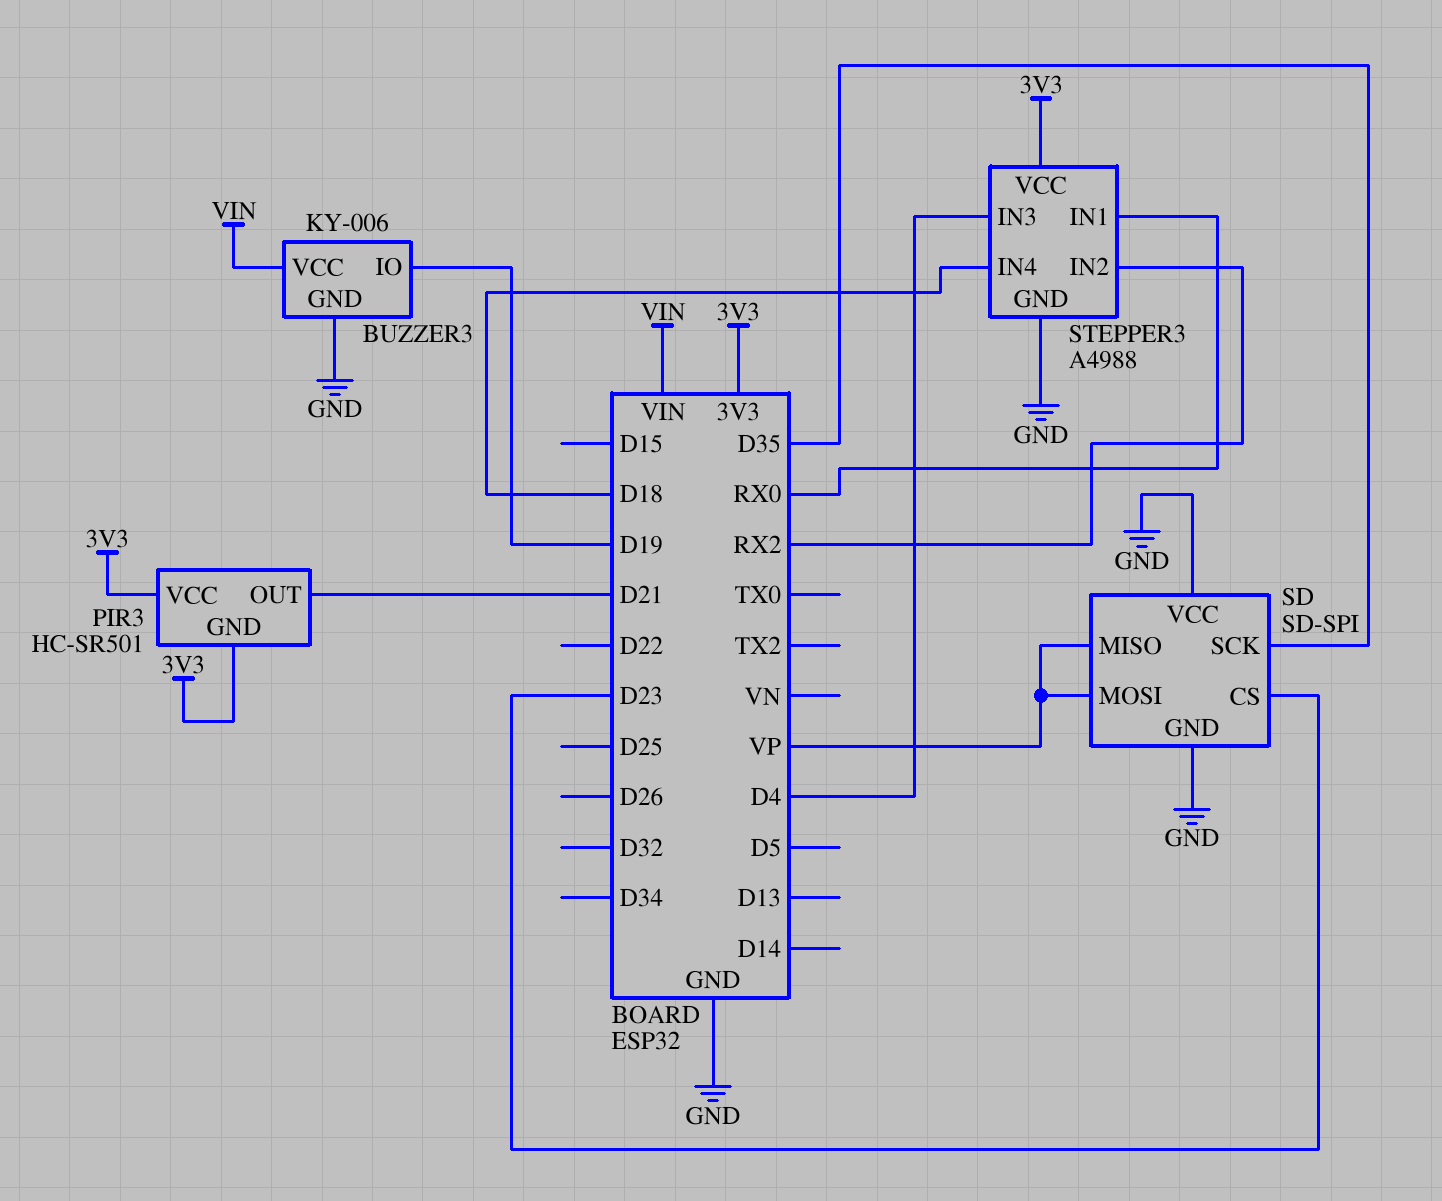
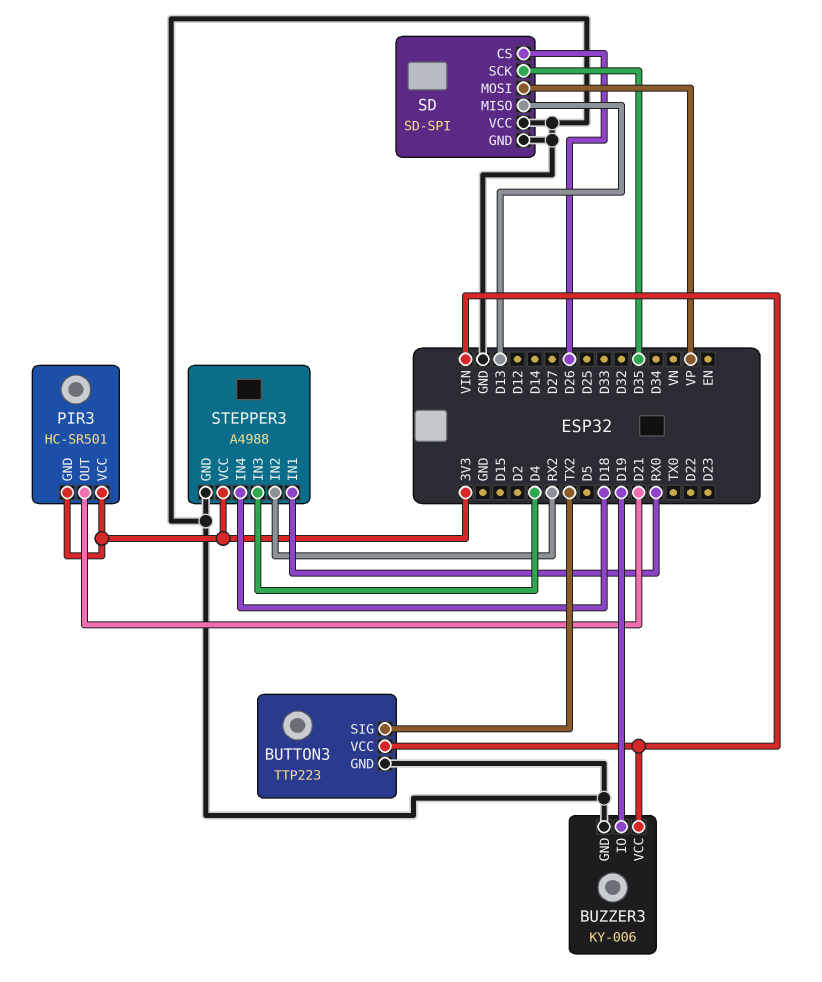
BUTTON3: none -> TTP223
BUTTON3 pin GND: none -> GND
BUTTON3 pin SIG: none -> TX2
BUTTON3 pin VCC: none -> VIN
SD pin CS: D23 -> D26
SD pin MISO: VP -> D13

